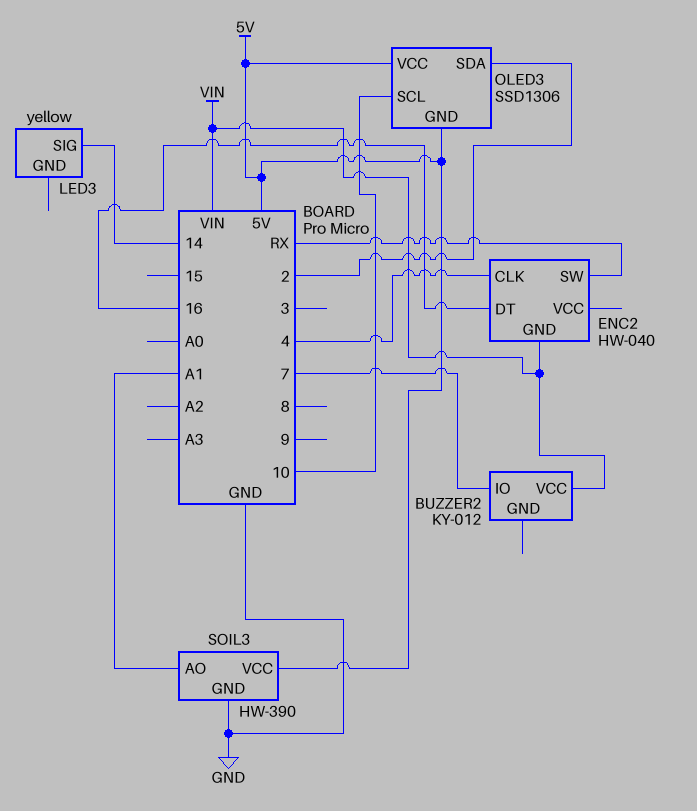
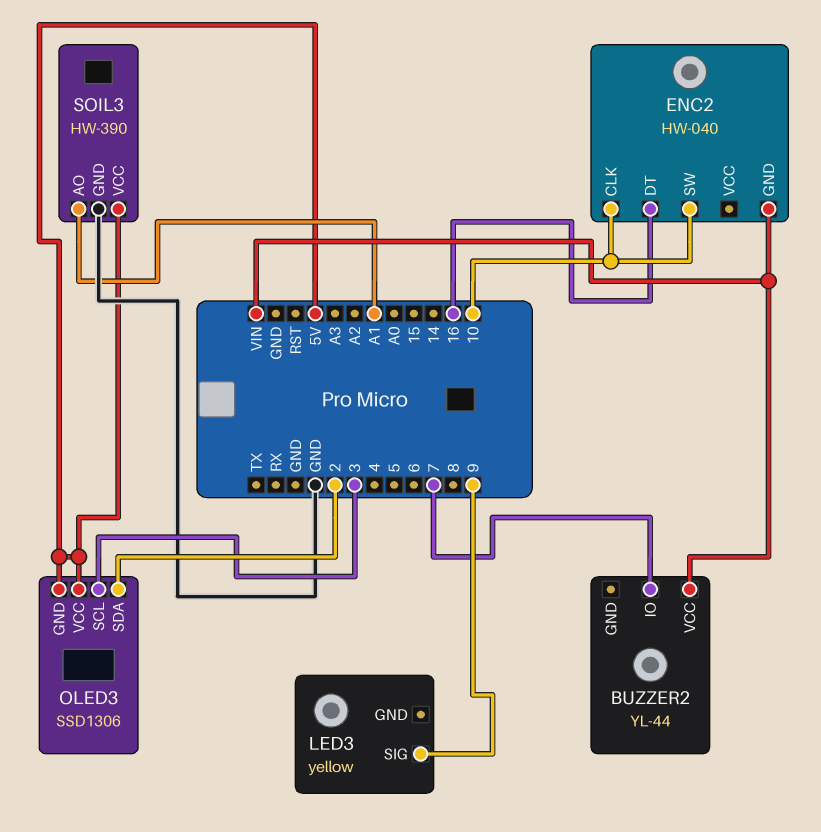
BUZZER2: KY-012 -> YL-44
ENC2 pin CLK: 4 -> 10
ENC2 pin SW: RX -> 10
LED3 pin SIG: 14 -> 9
OLED3 pin SCL: 10 -> 3

